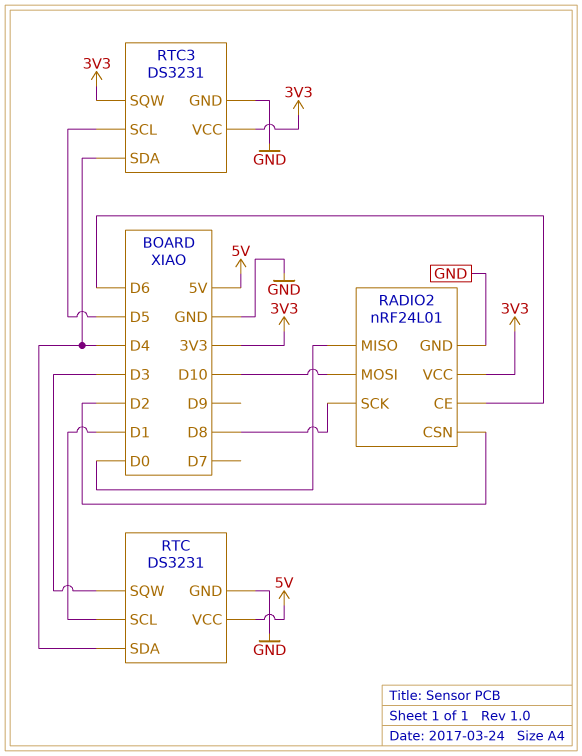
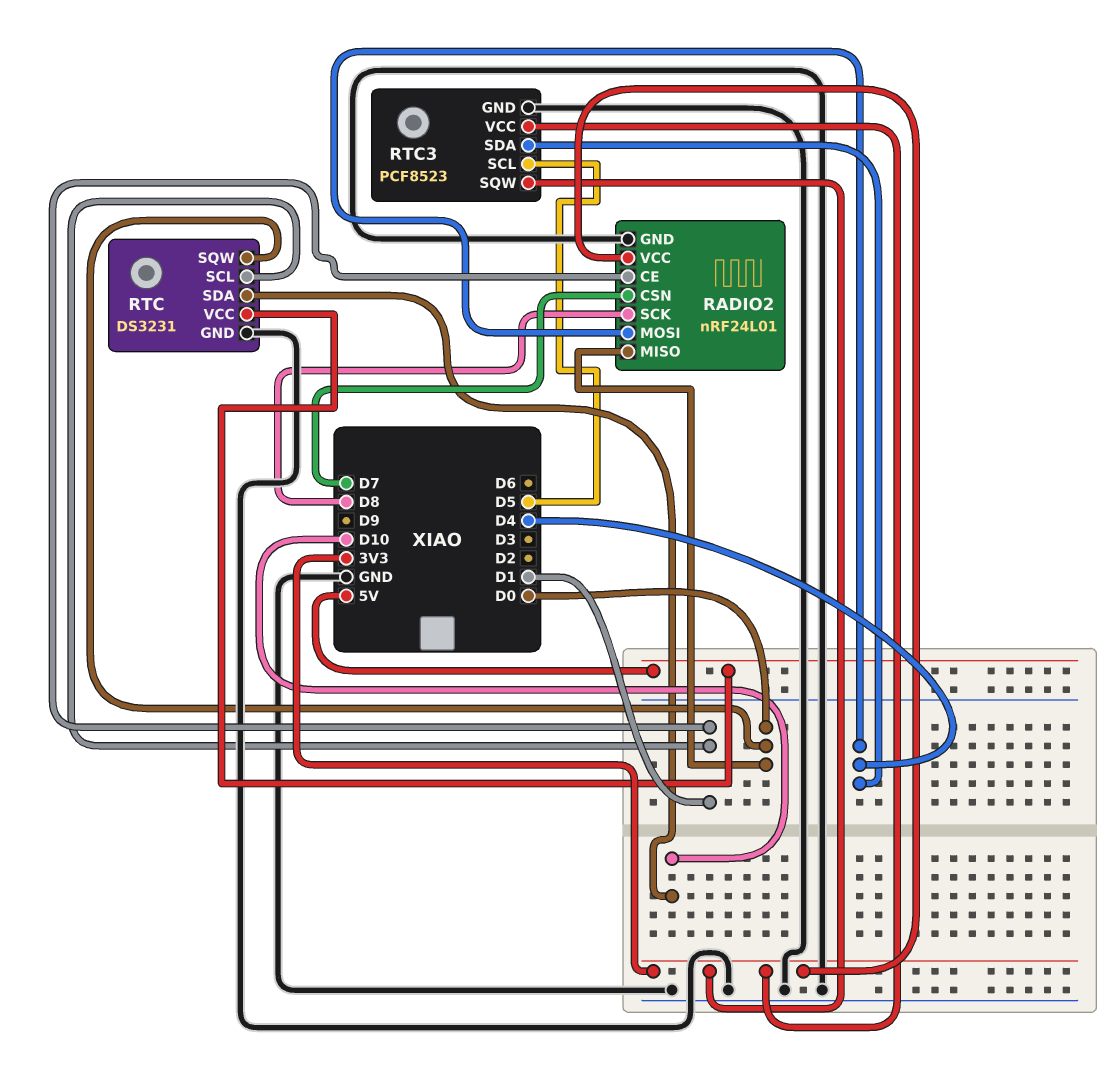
RADIO2 pin CE: D6 -> D1
RADIO2 pin CSN: D2 -> D7
RADIO2 pin MOSI: D10 -> D4
RTC pin SDA: D4 -> D10
RTC pin SQW: D3 -> D0
RTC3: DS3231 -> PCF8523

